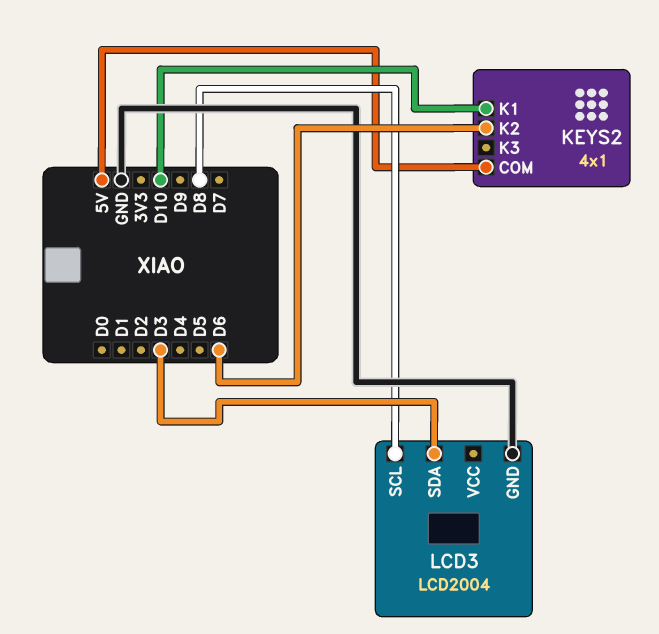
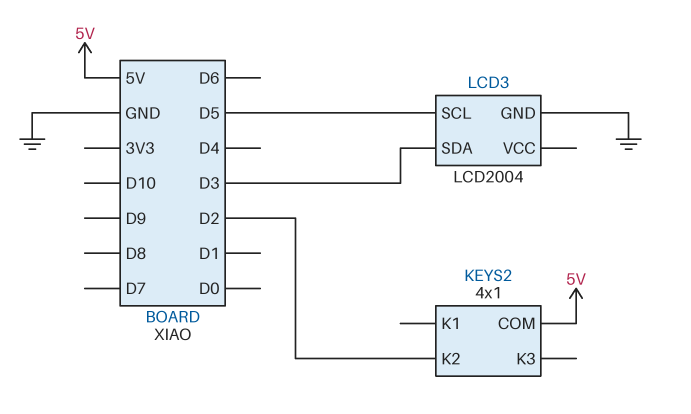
KEYS2 pin K1: D10 -> none
KEYS2 pin K2: D6 -> D2
LCD3 pin SCL: D8 -> D5

